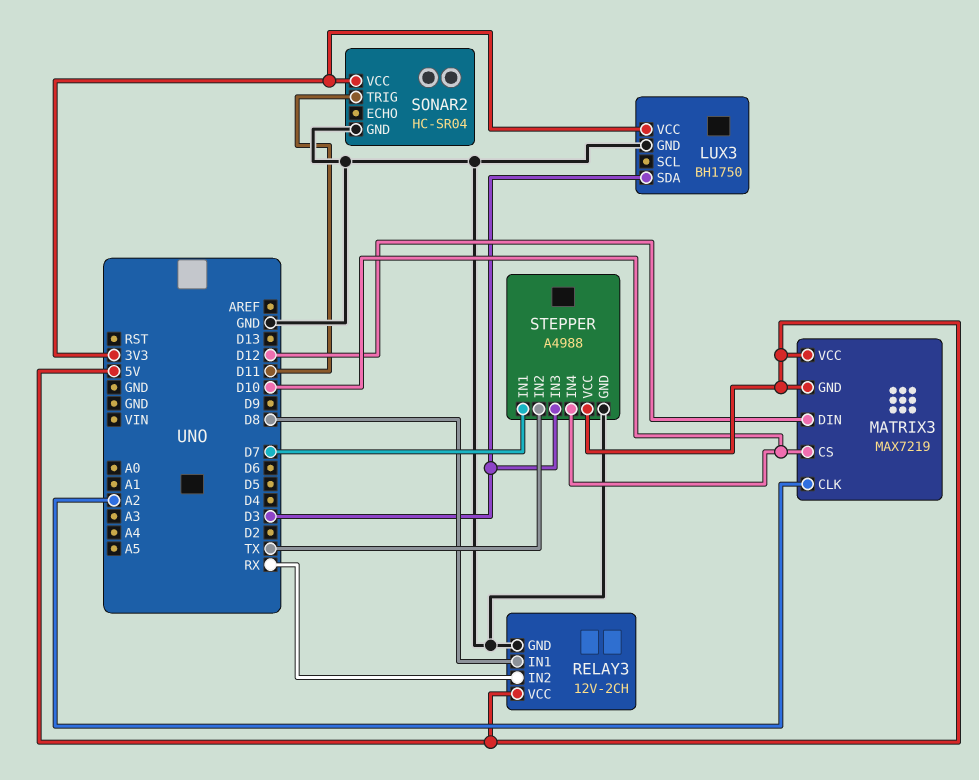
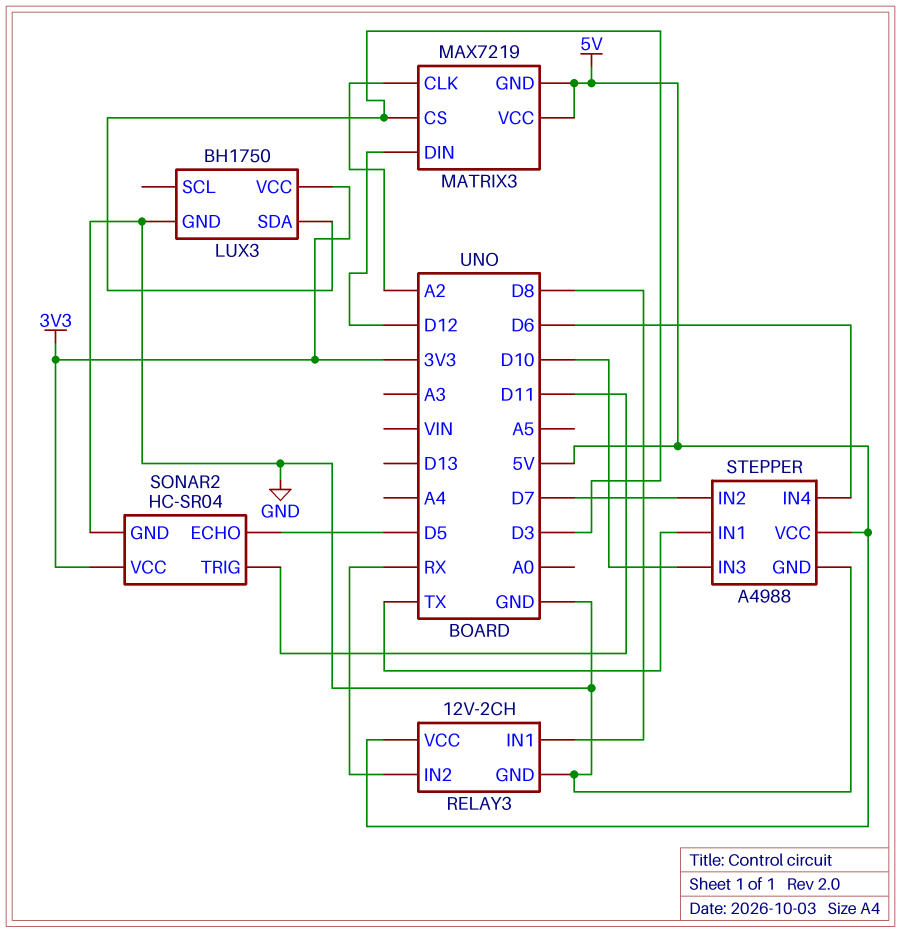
MATRIX3 pin CS: D10 -> D3
SONAR2 pin ECHO: none -> D5
STEPPER pin IN1: D7 -> TX
STEPPER pin IN2: TX -> D7
STEPPER pin IN3: D3 -> D10
STEPPER pin IN4: D10 -> D6

